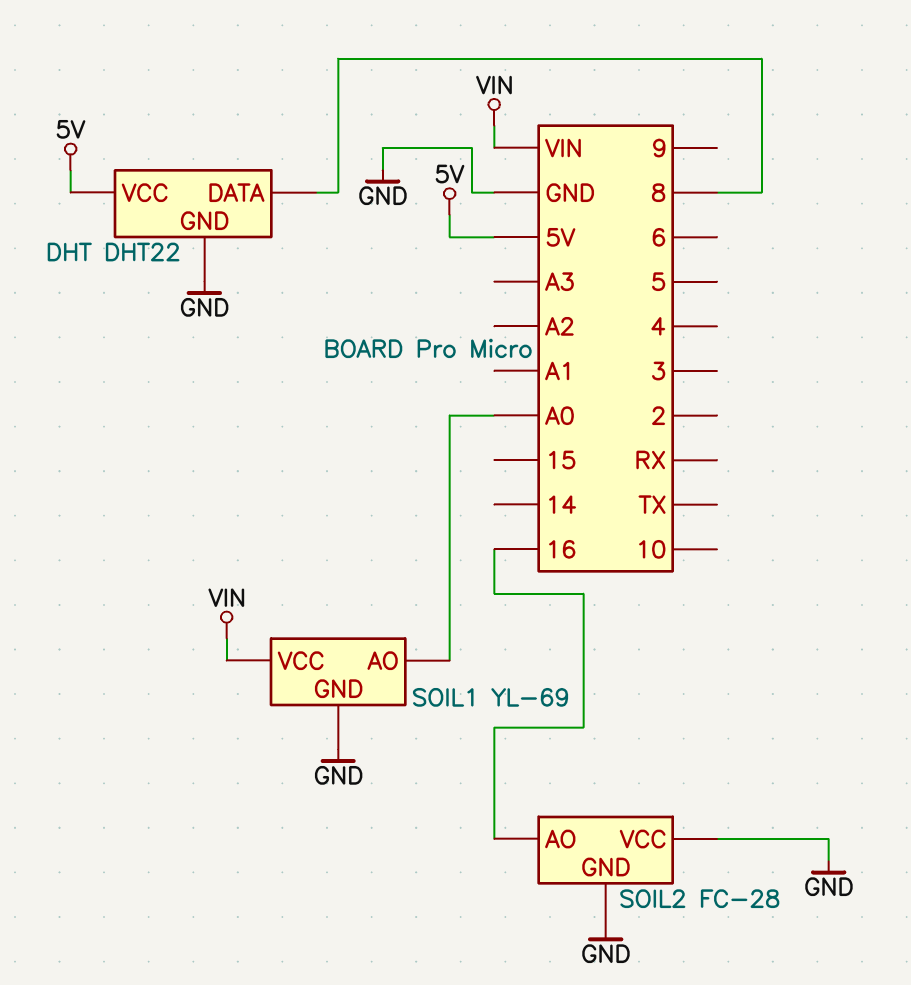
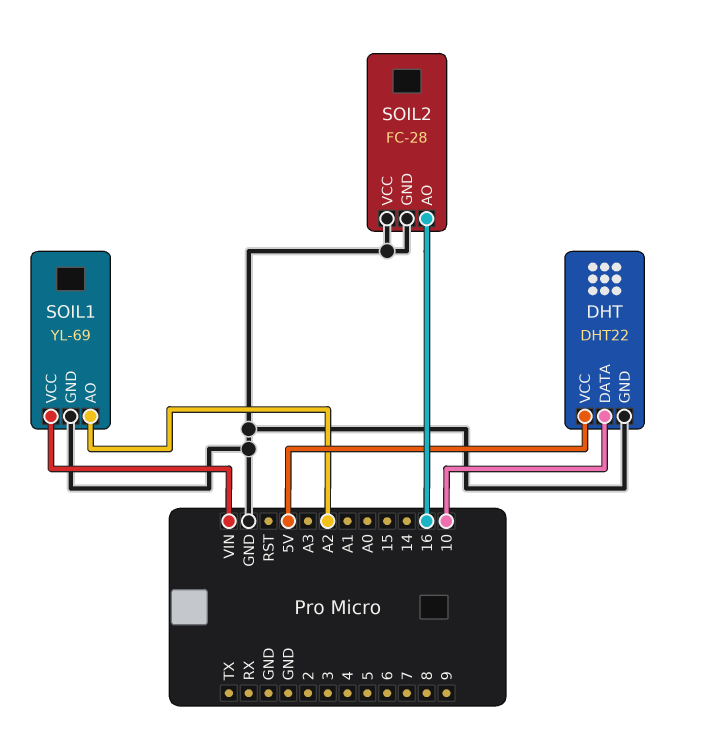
DHT pin DATA: 8 -> 10
SOIL1 pin AO: A0 -> A2

